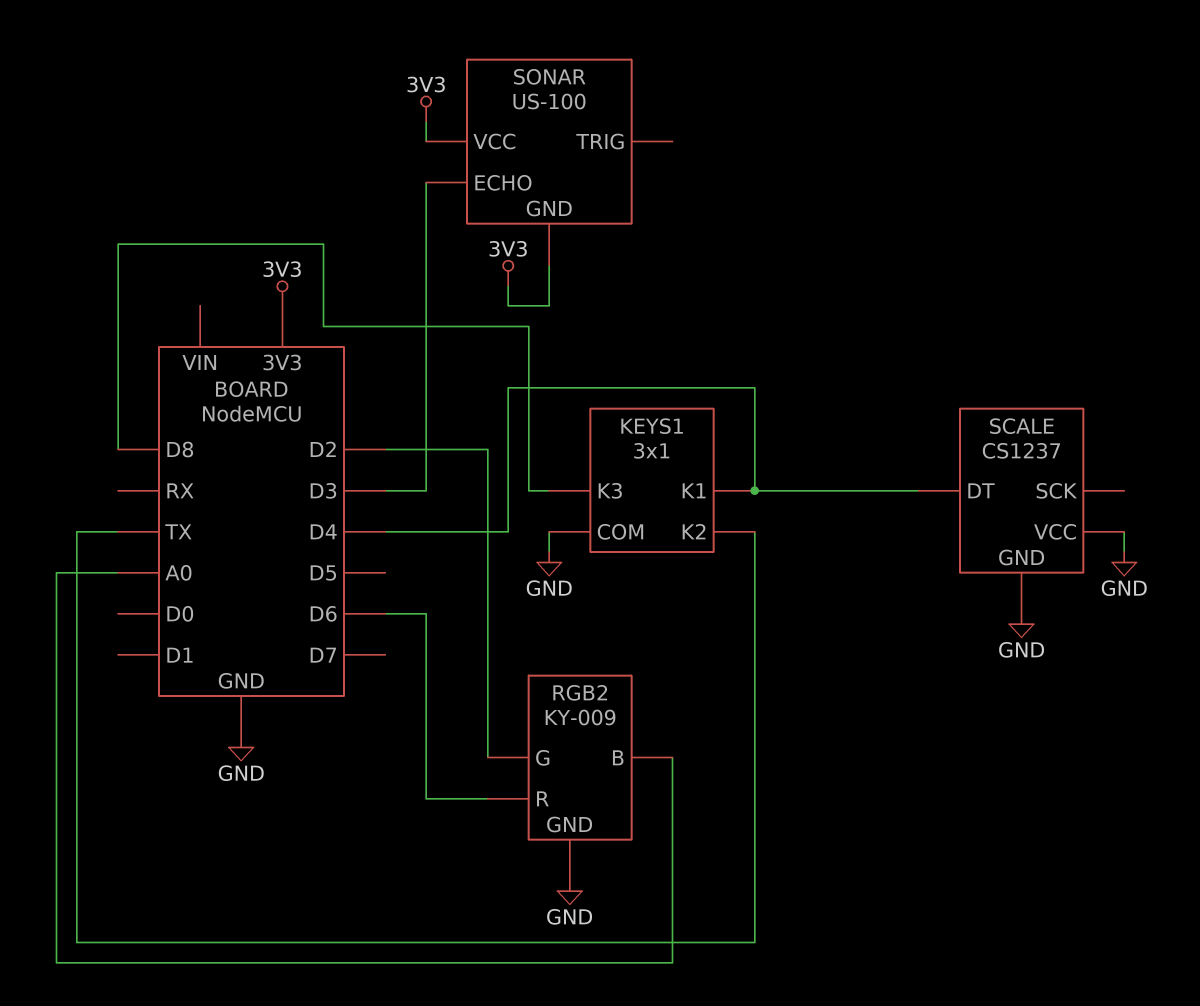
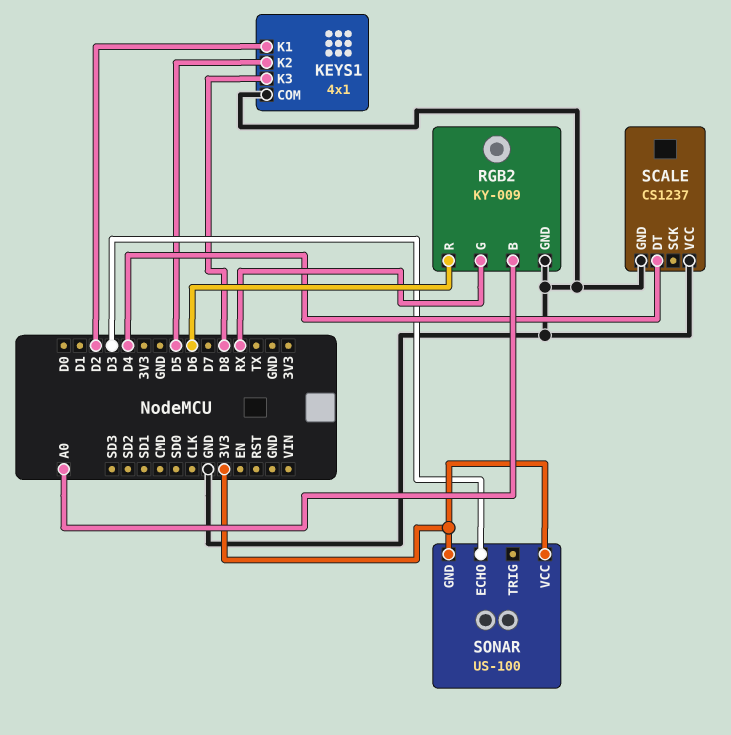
KEYS1: 3x1 -> 4x1
KEYS1 pin K1: D4 -> D2
KEYS1 pin K2: TX -> D5
RGB2 pin G: D2 -> RX

